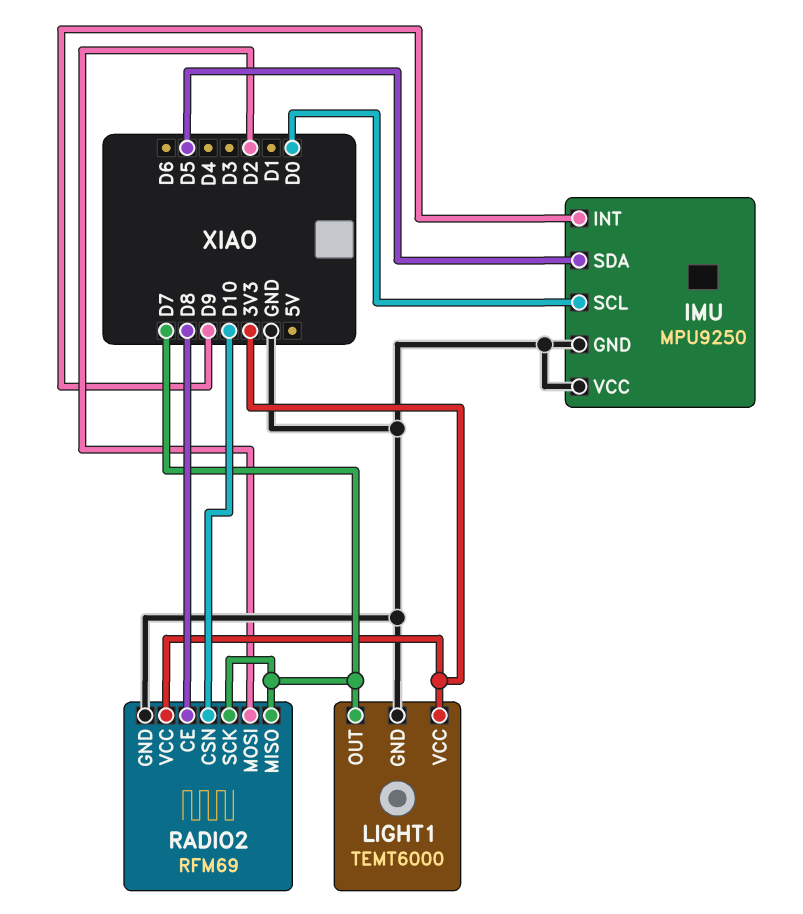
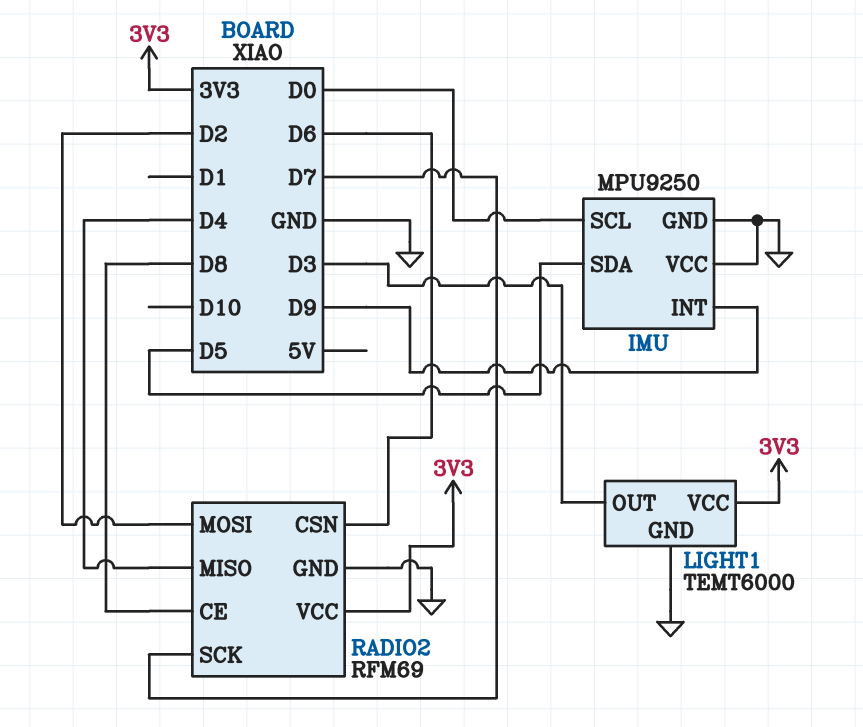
LIGHT1 pin OUT: D7 -> D3
RADIO2 pin CSN: D10 -> D6
RADIO2 pin MISO: D7 -> D4

